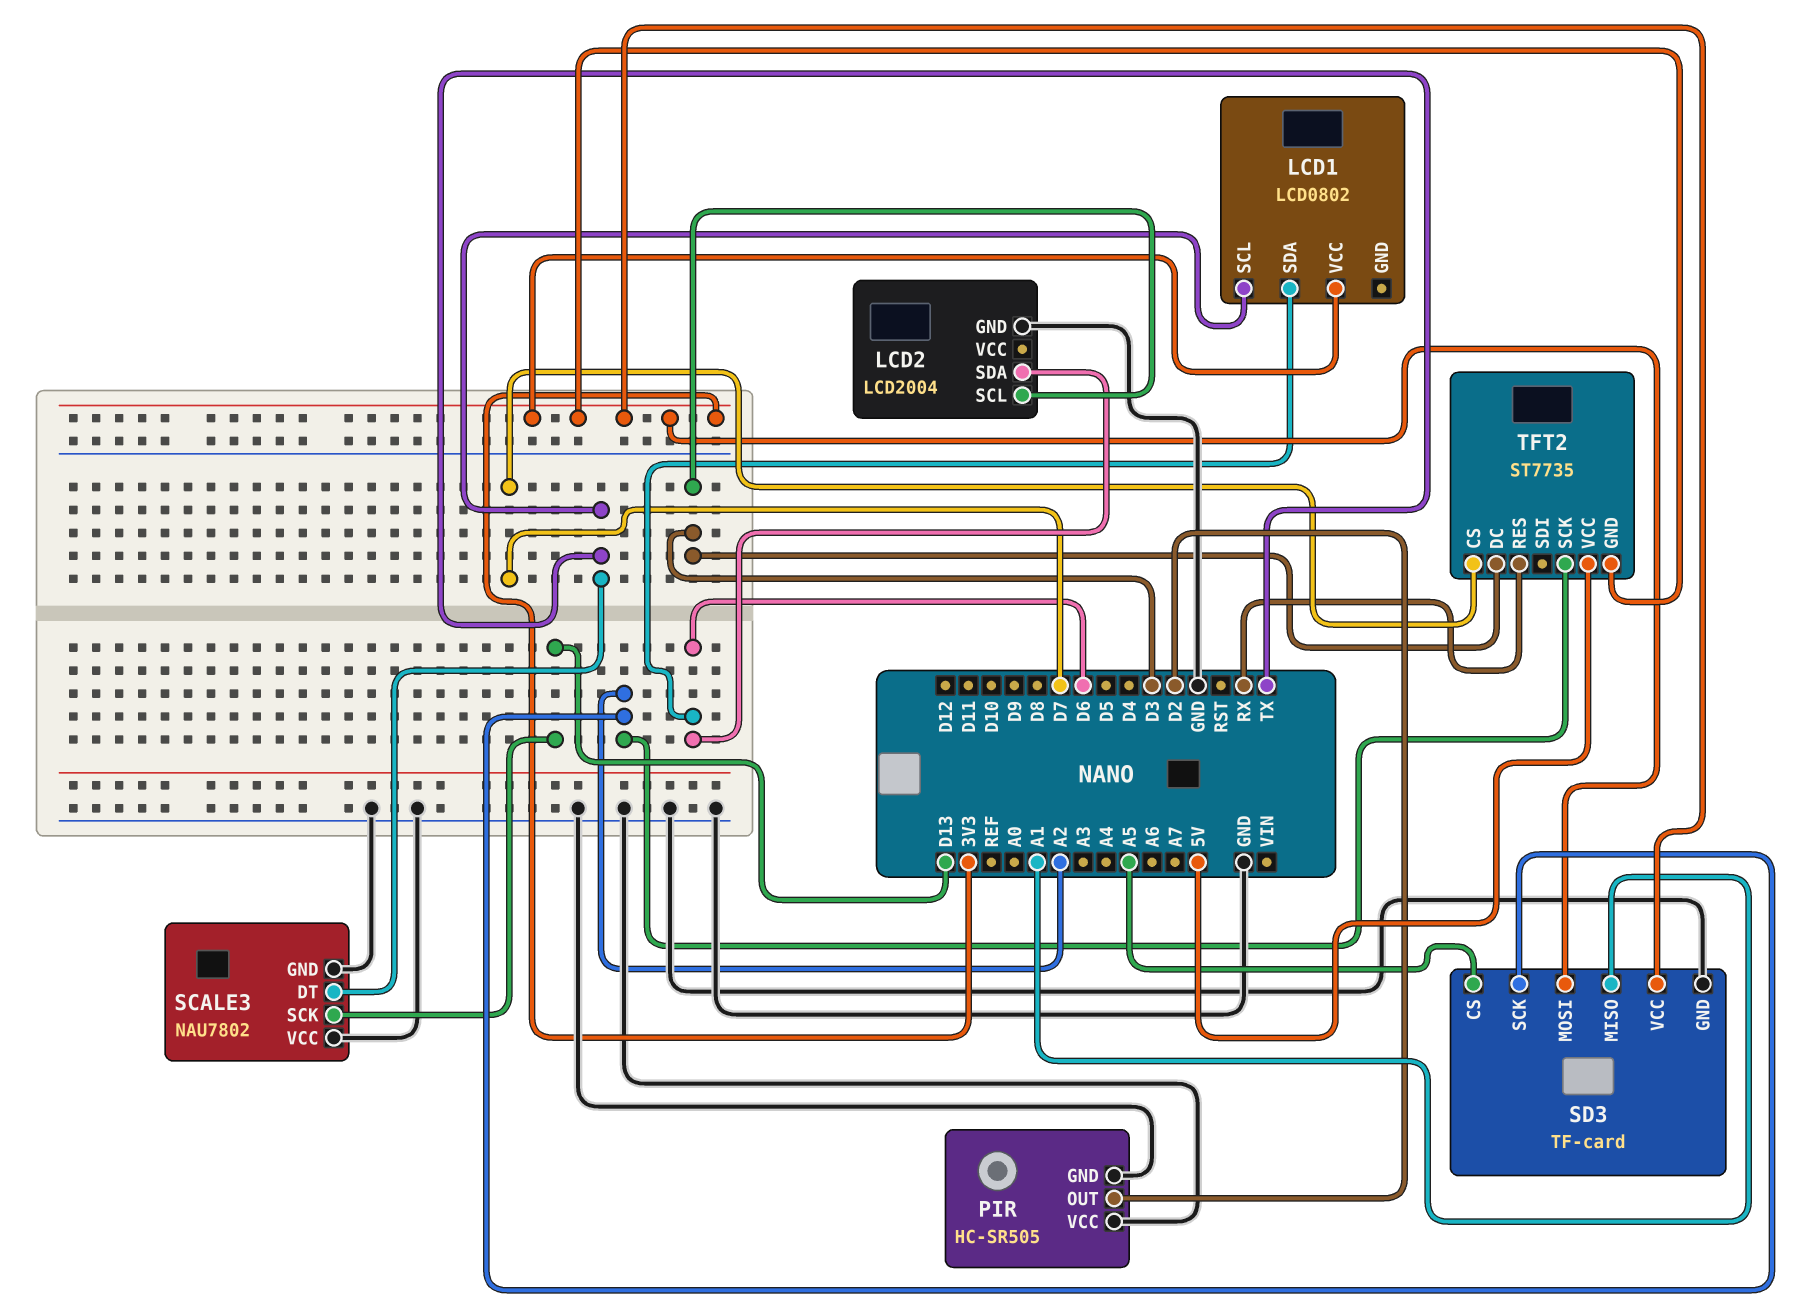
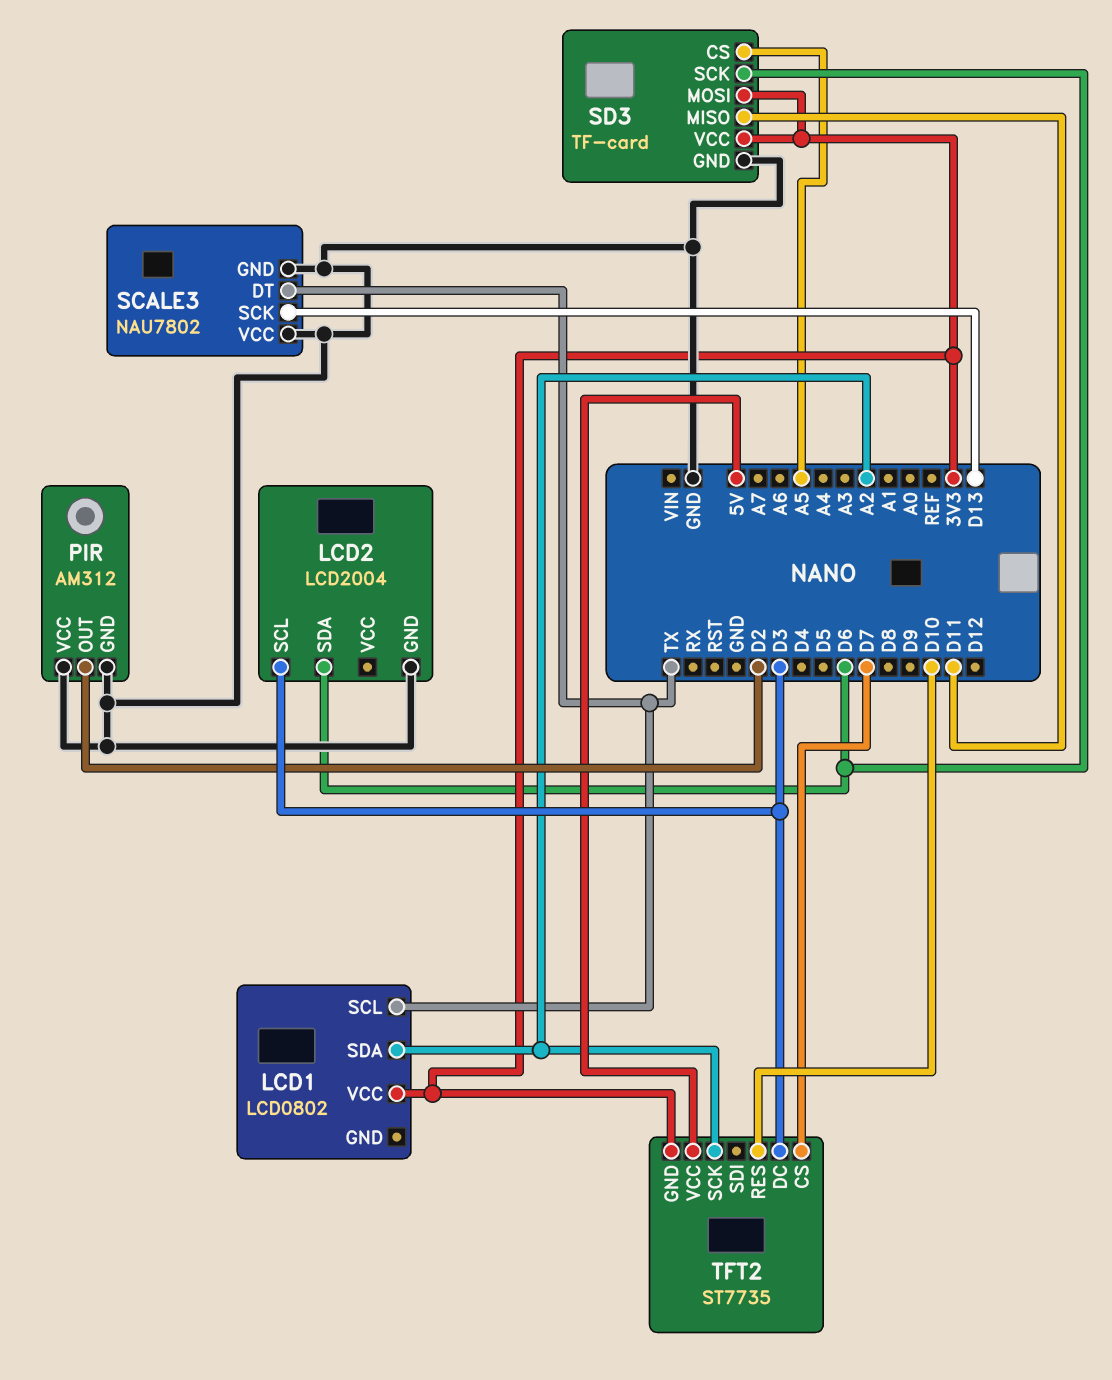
LCD1 pin SDA: D6 -> A2
PIR: HC-SR505 -> AM312
SD3 pin MISO: A1 -> D11
SD3 pin SCK: A2 -> D6
TFT2 pin RES: RX -> D10

